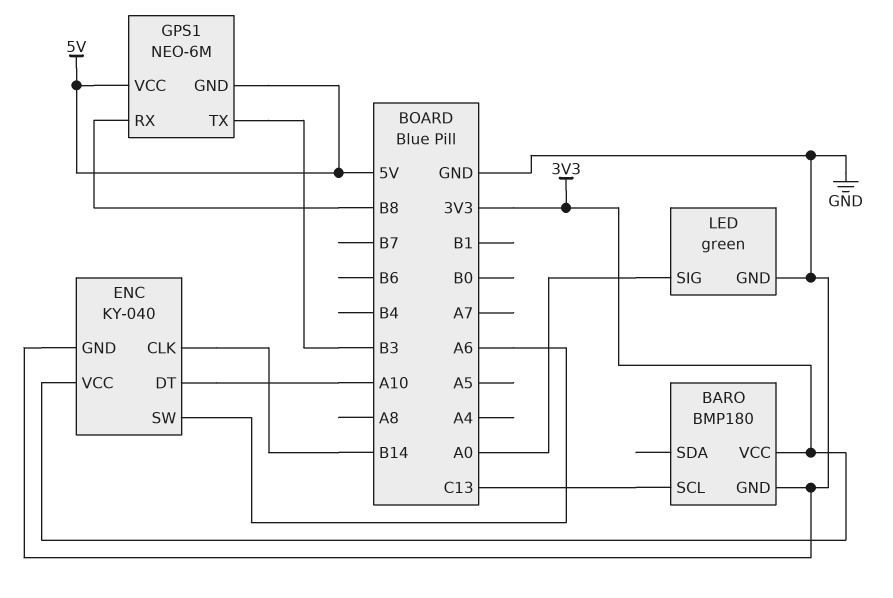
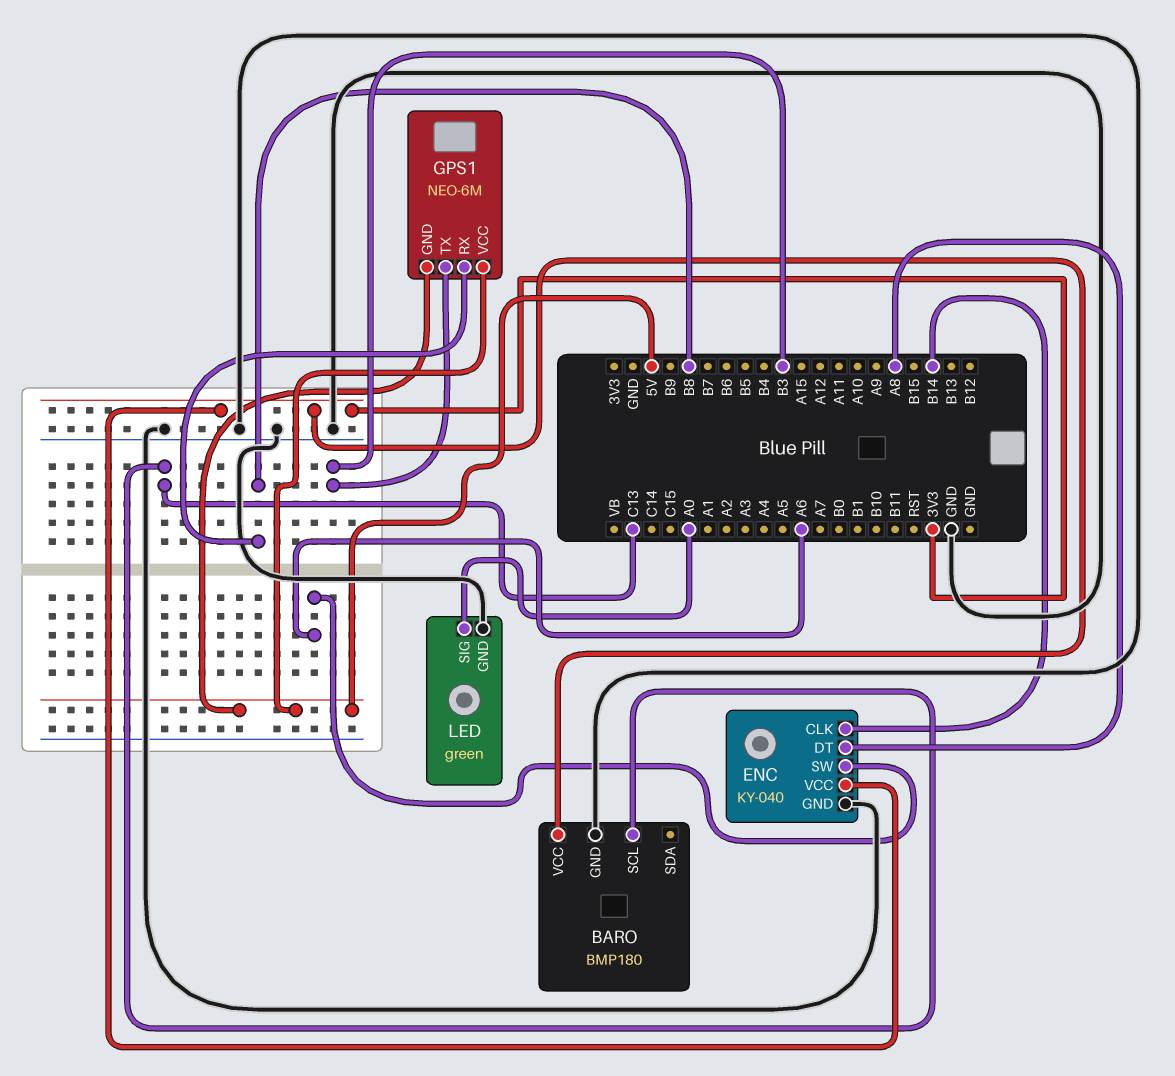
ENC pin DT: A10 -> A8

